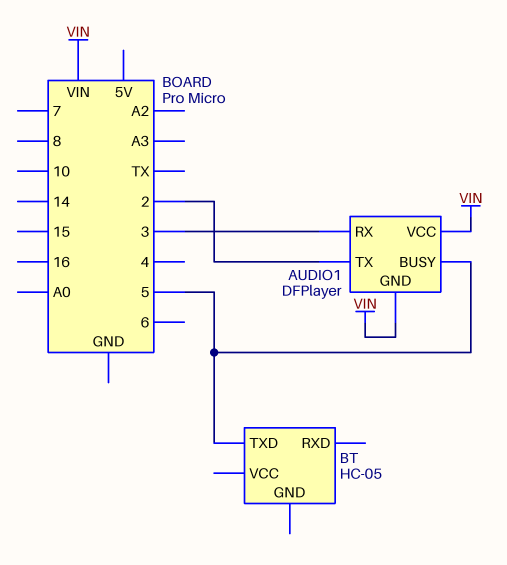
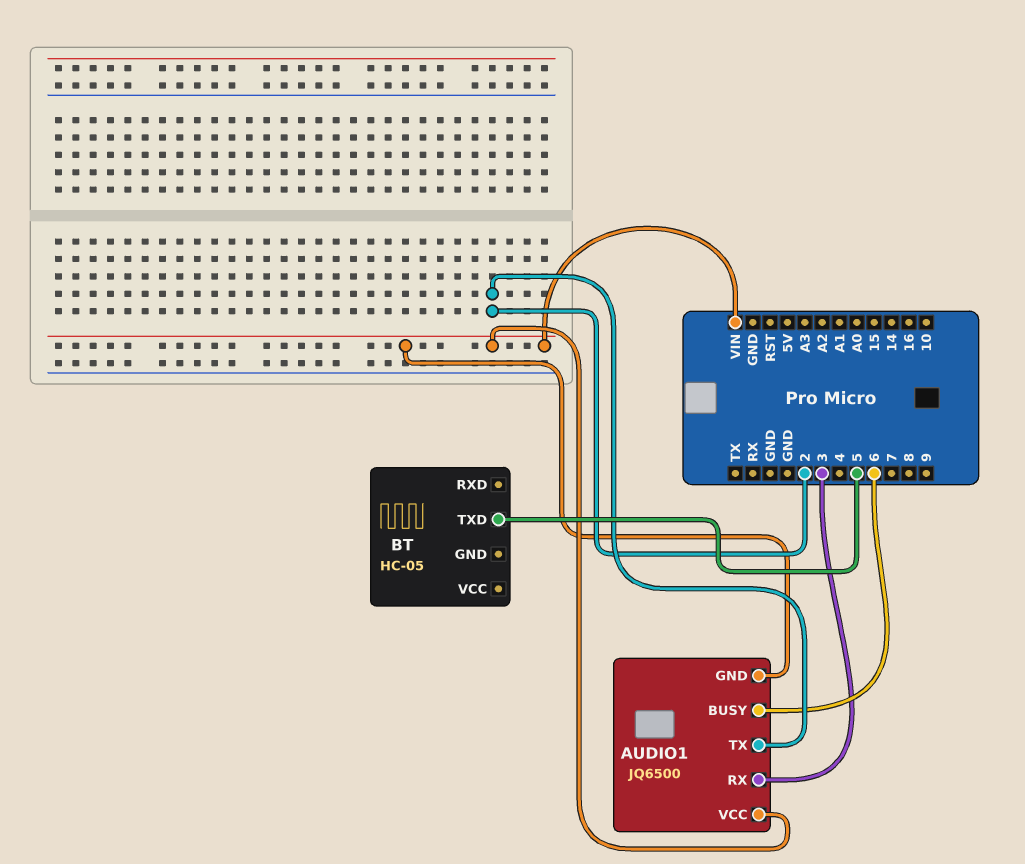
AUDIO1: DFPlayer -> JQ6500
AUDIO1 pin BUSY: 5 -> 6

